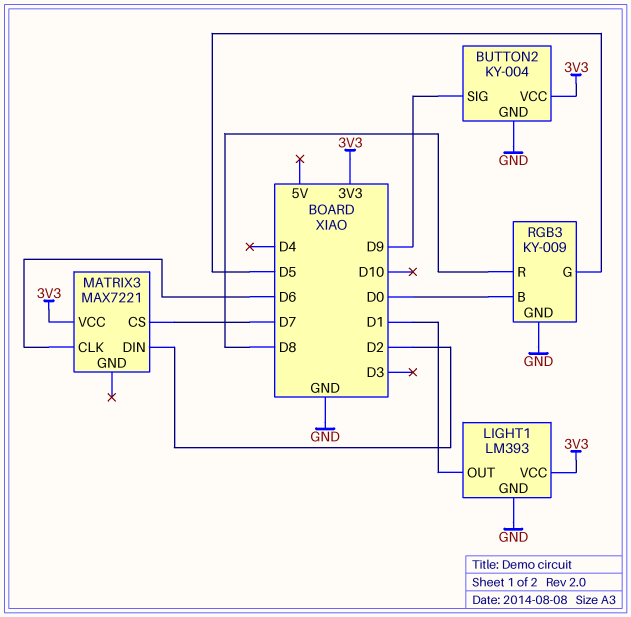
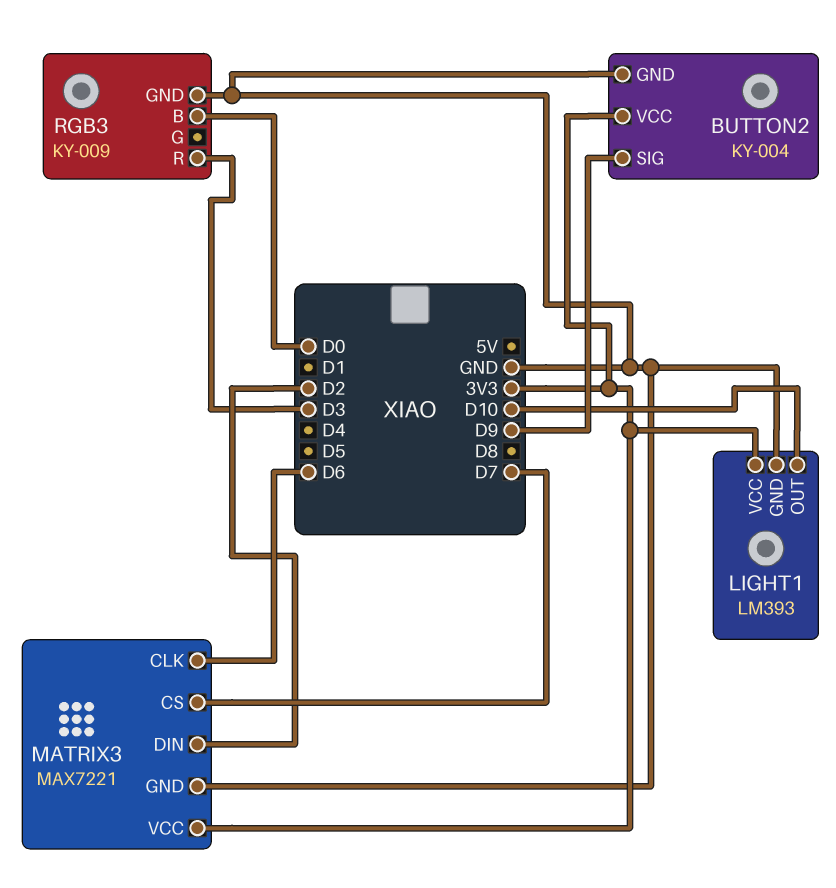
LIGHT1 pin OUT: D1 -> D10
MATRIX3 pin GND: none -> GND
RGB3 pin G: D5 -> none
RGB3 pin R: D8 -> D3

